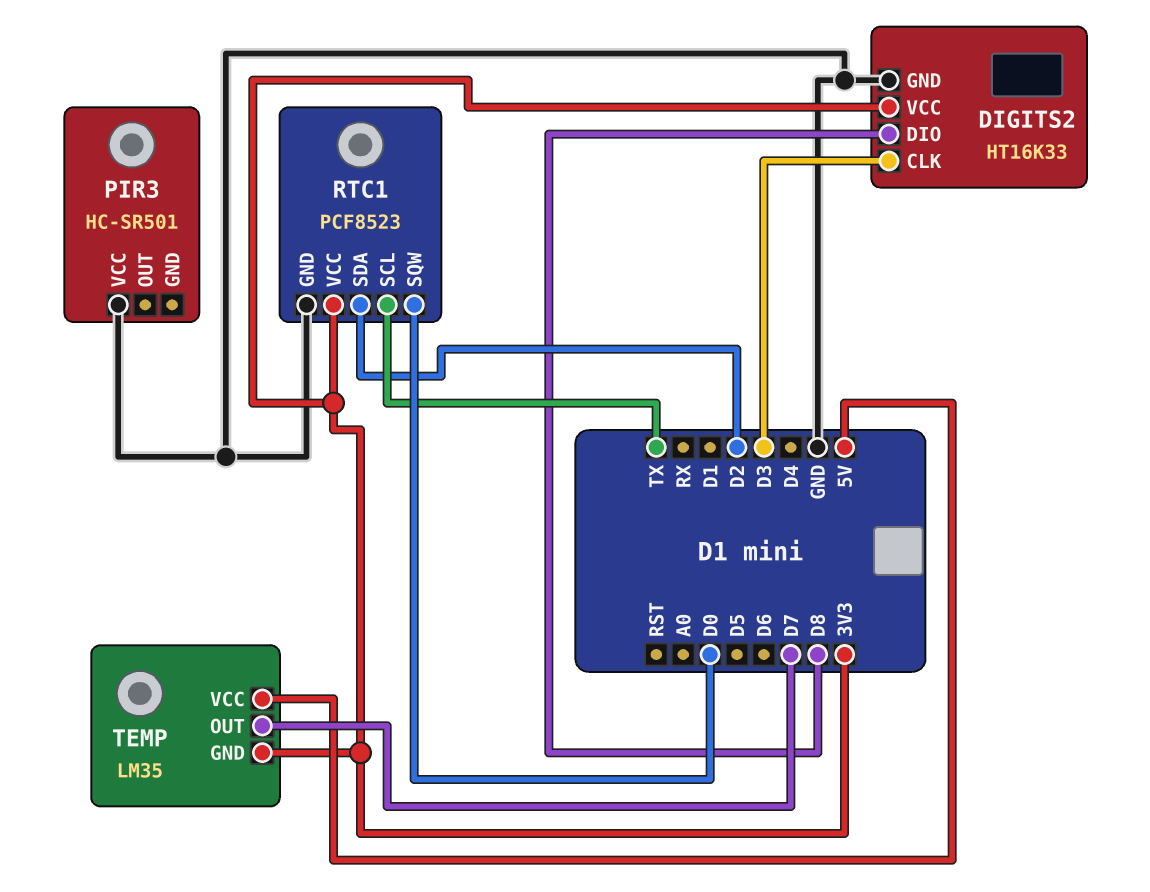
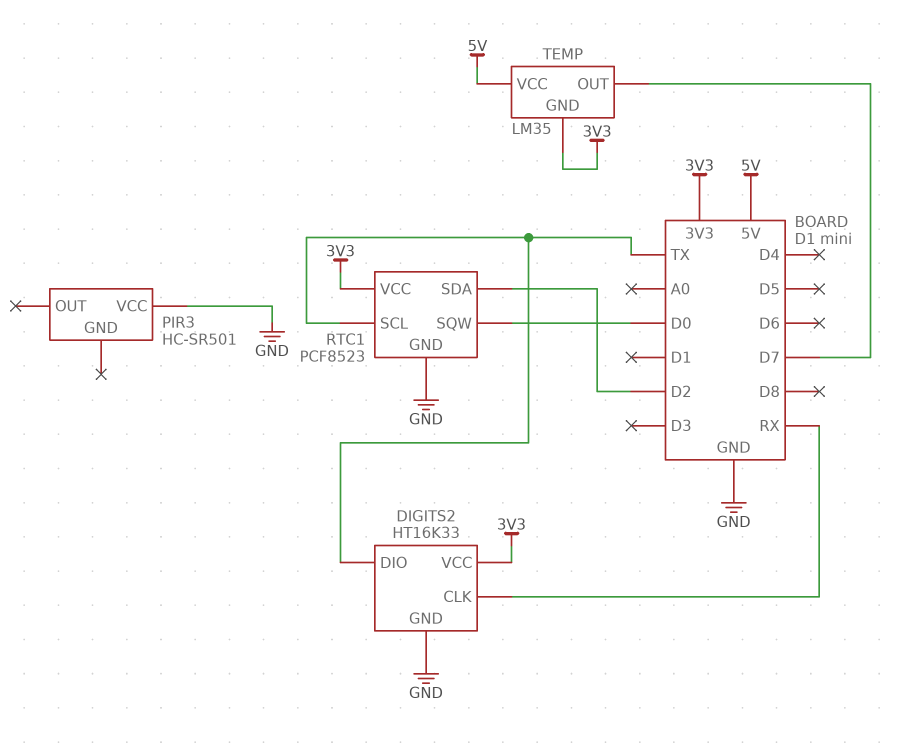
DIGITS2 pin CLK: D3 -> RX
DIGITS2 pin DIO: D8 -> TX

